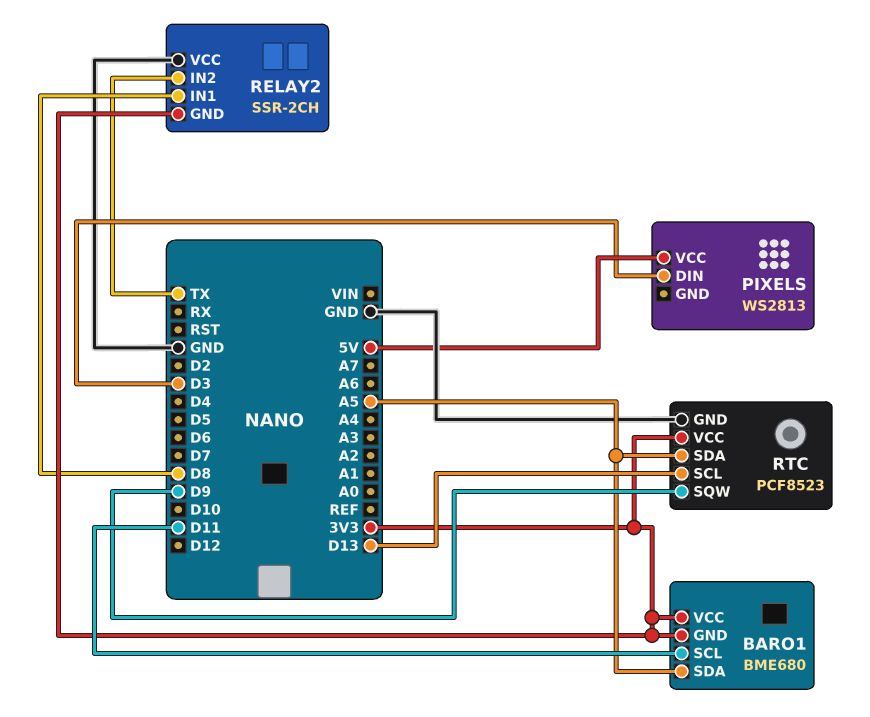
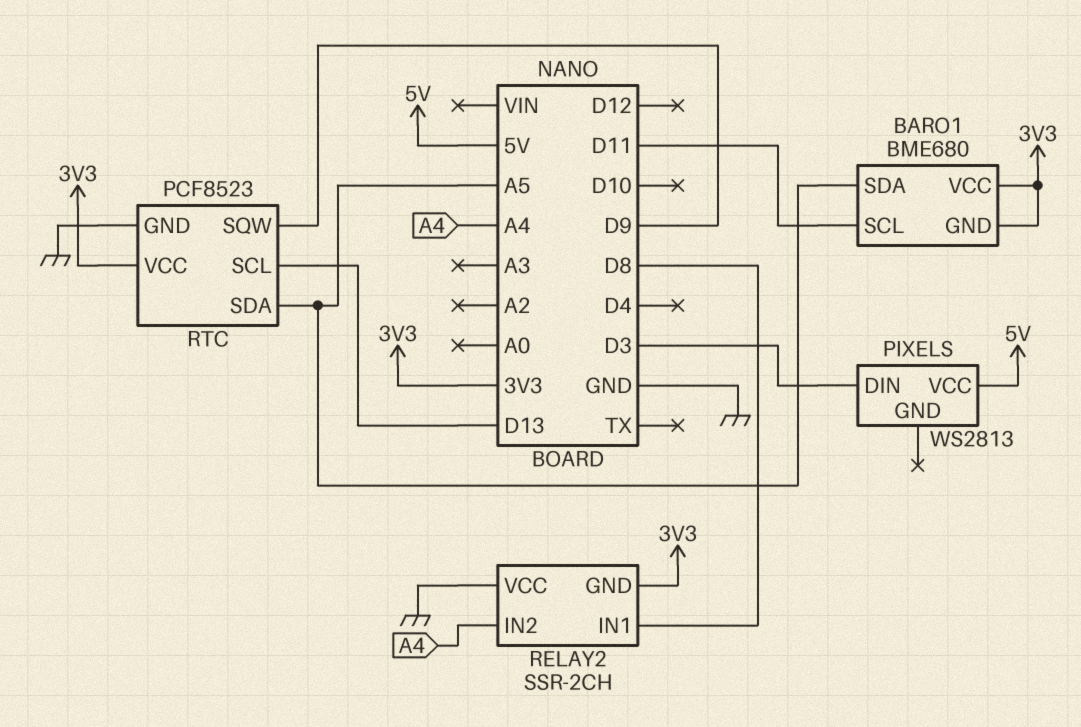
RELAY2 pin IN2: TX -> A4

